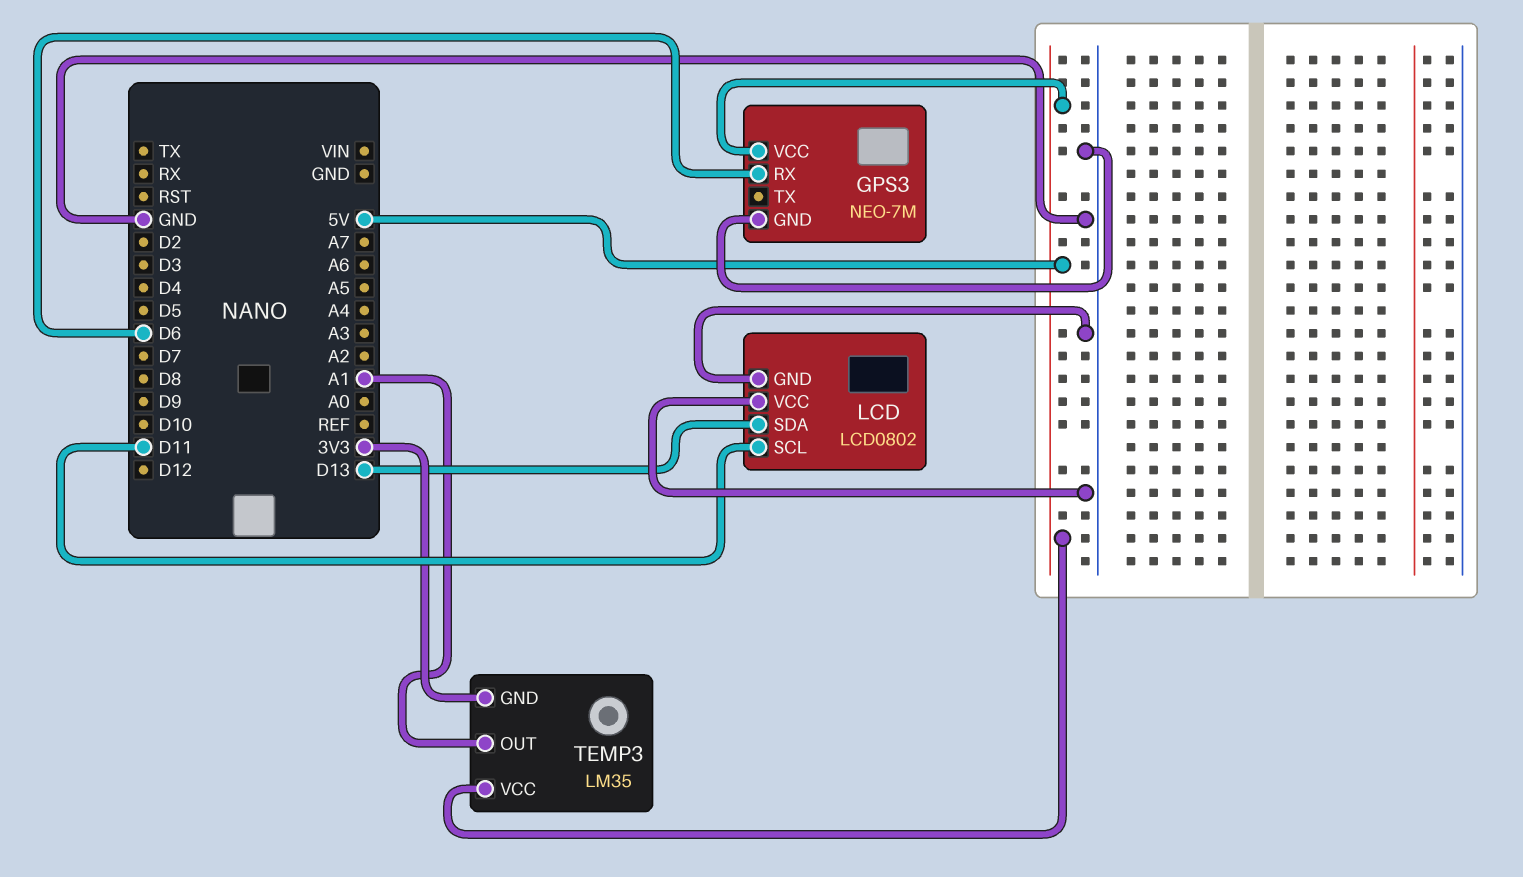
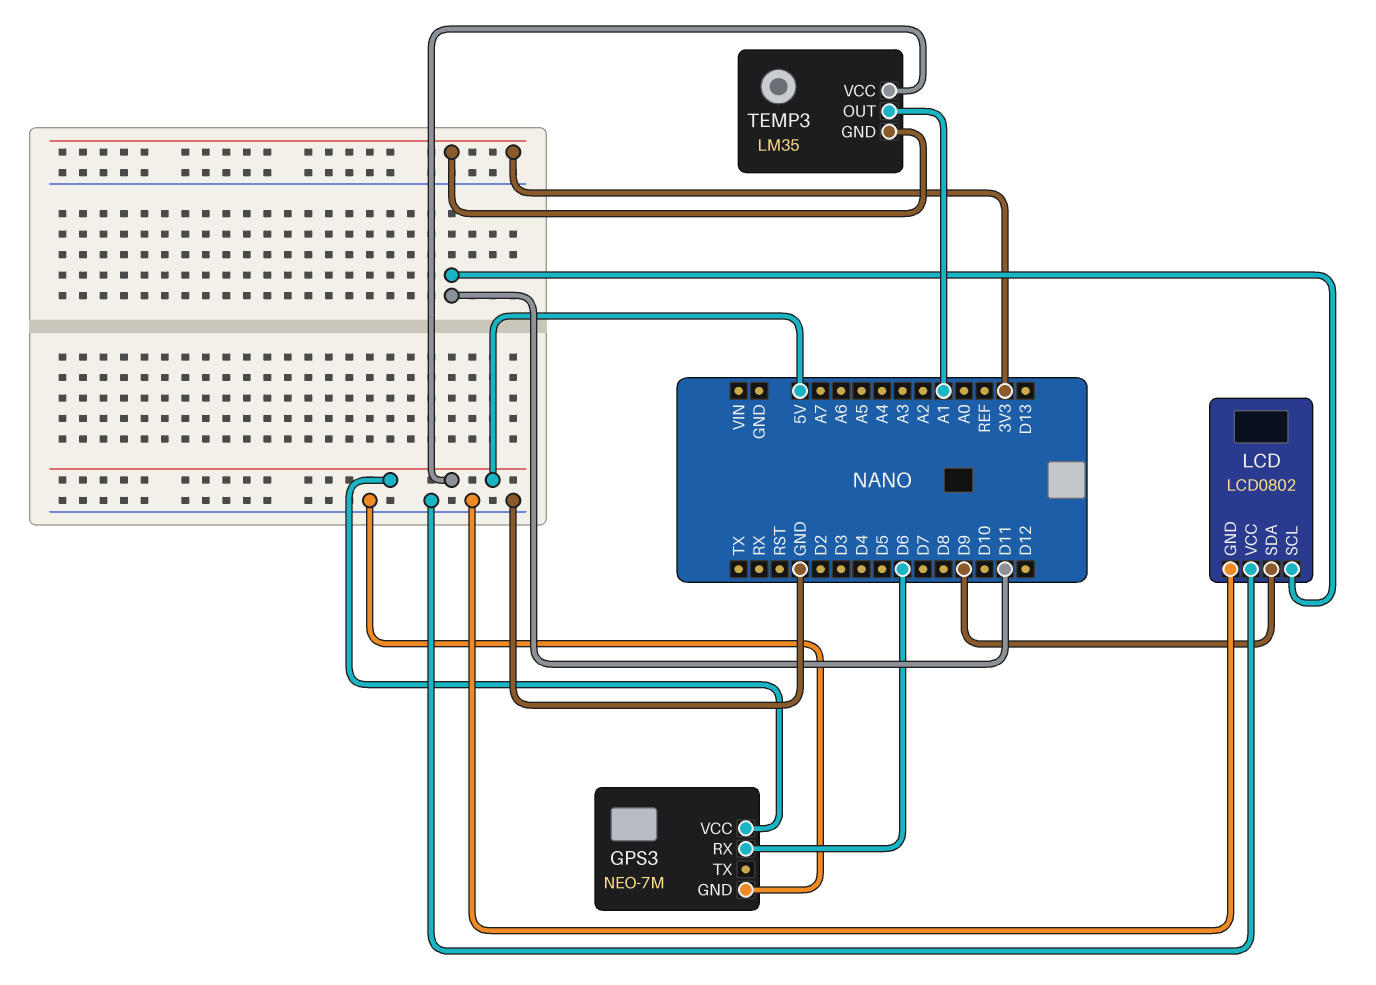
LCD pin SDA: D13 -> D9

